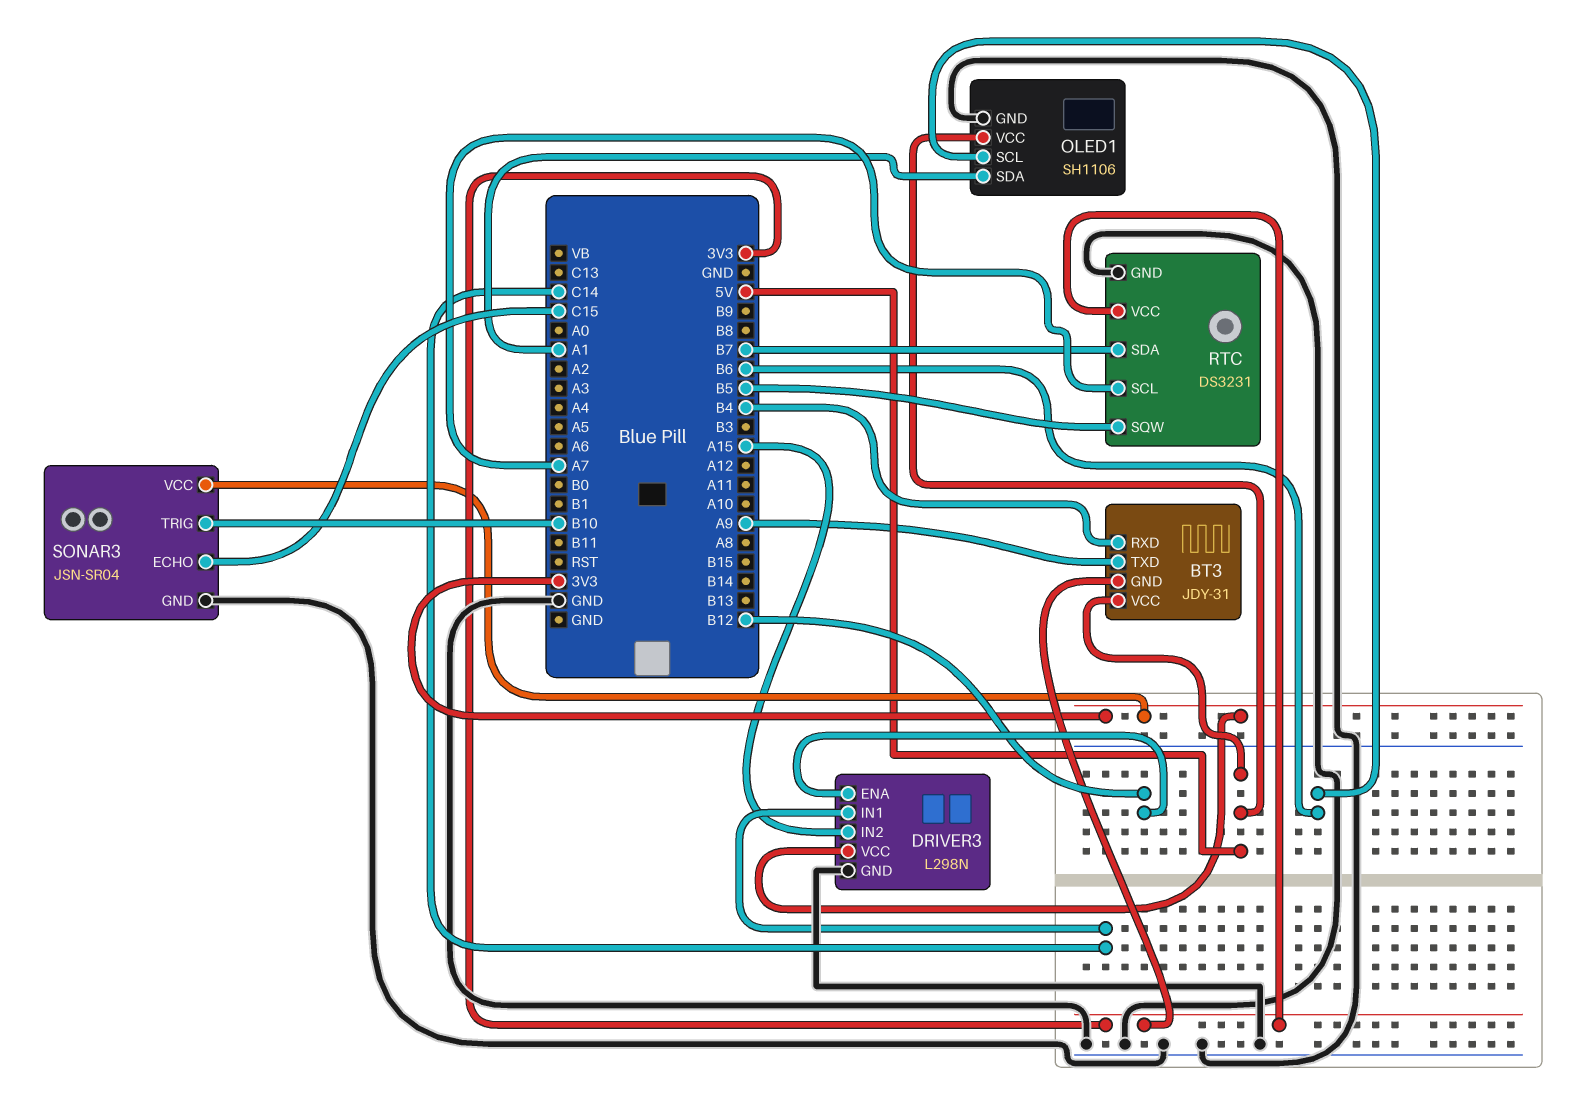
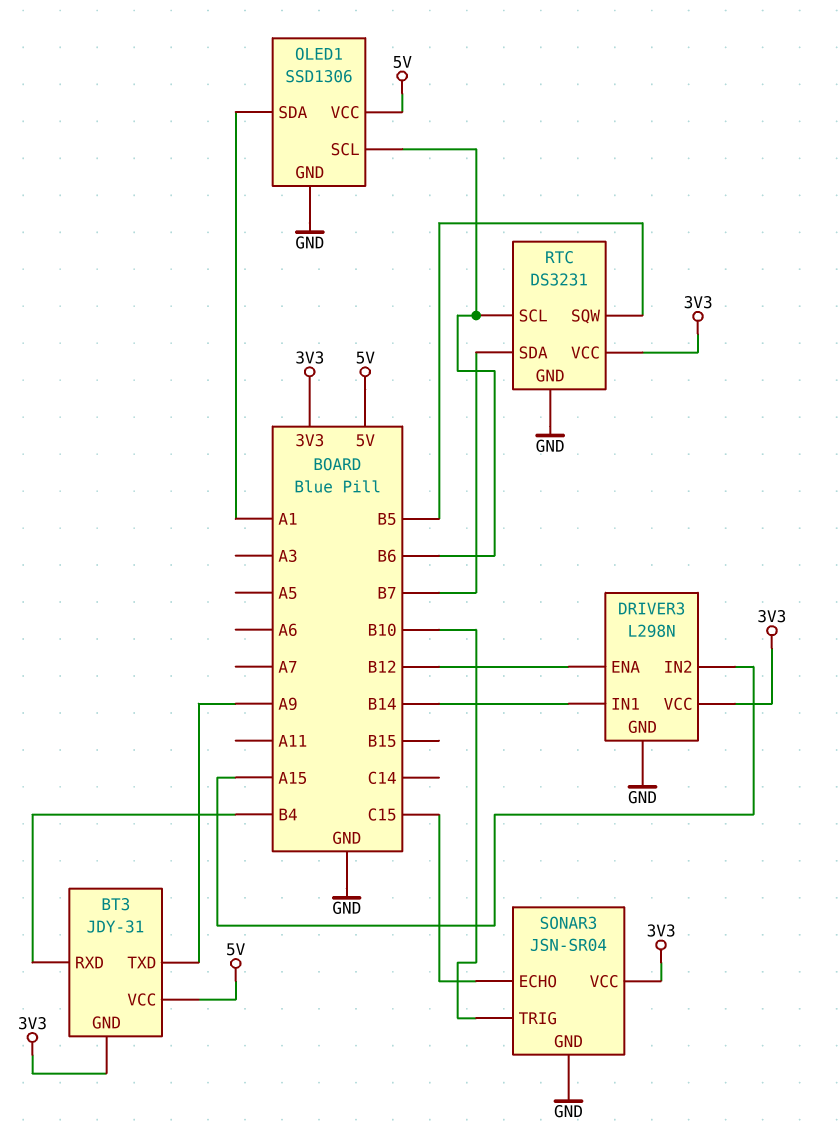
DRIVER3 pin IN1: C14 -> B14
OLED1: SH1106 -> SSD1306
RTC pin SCL: A7 -> B6

